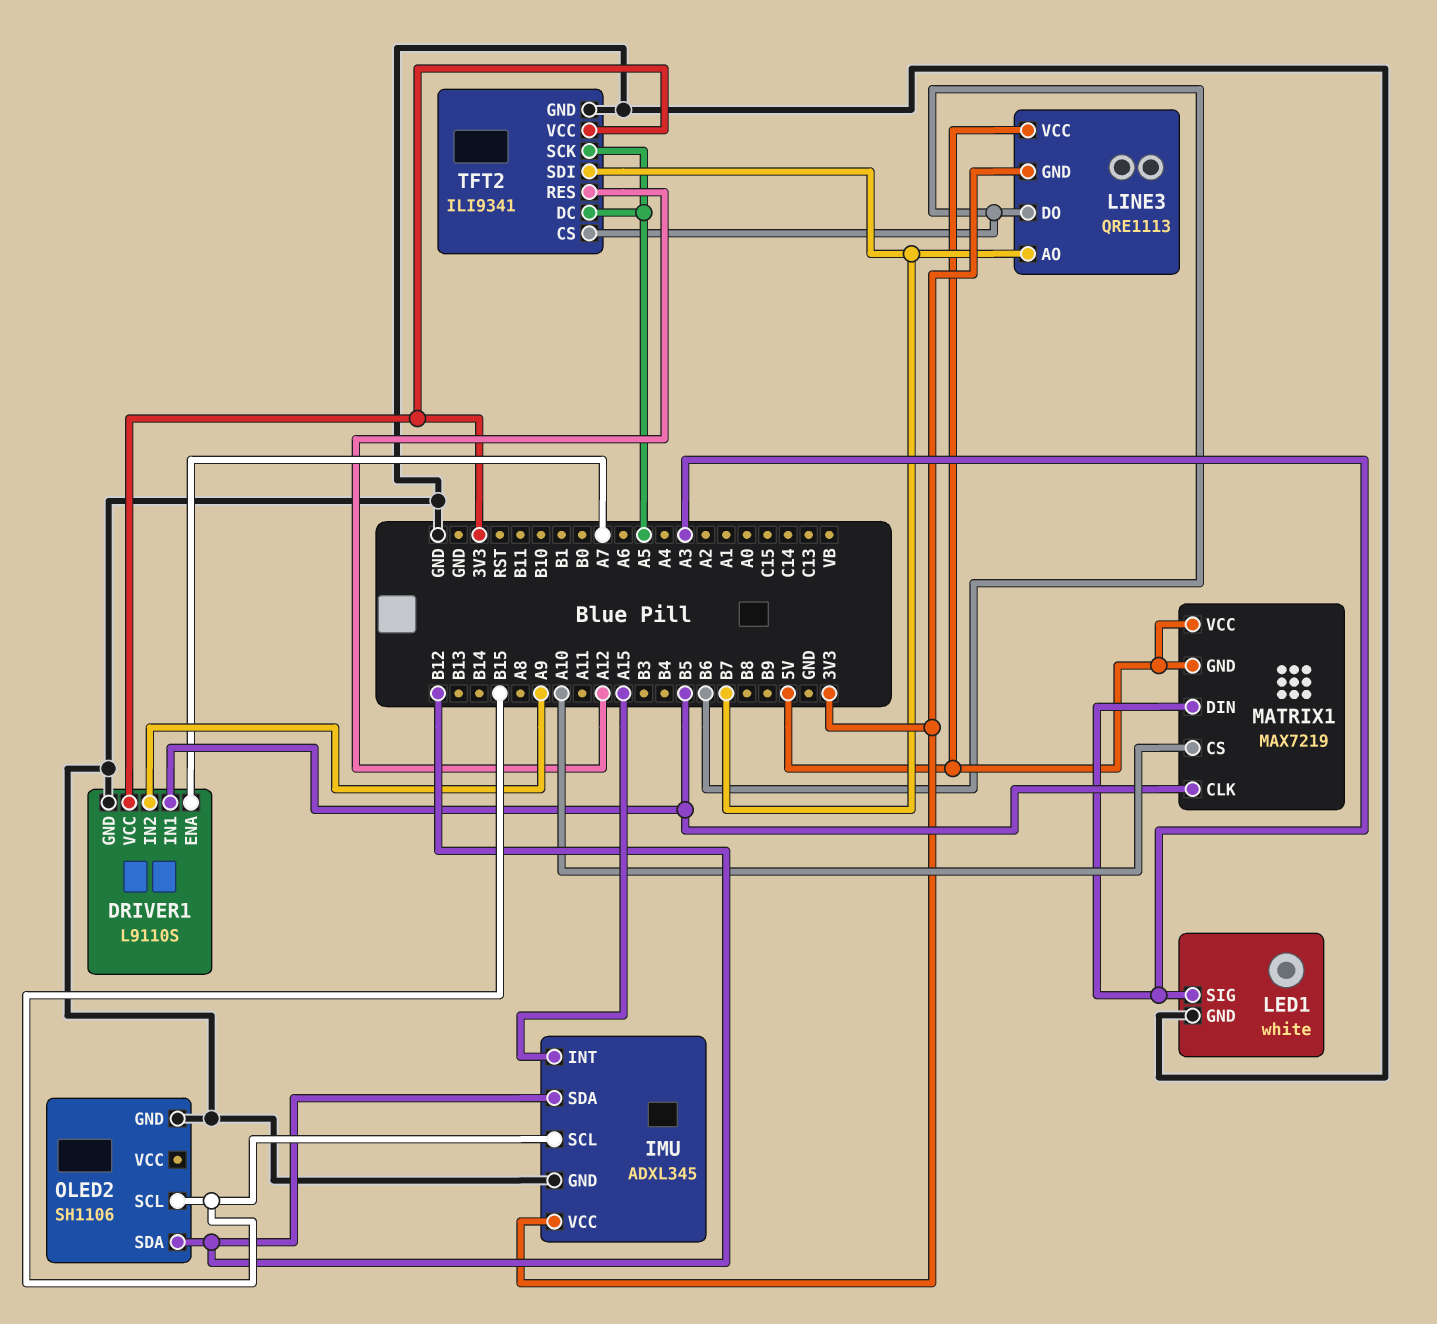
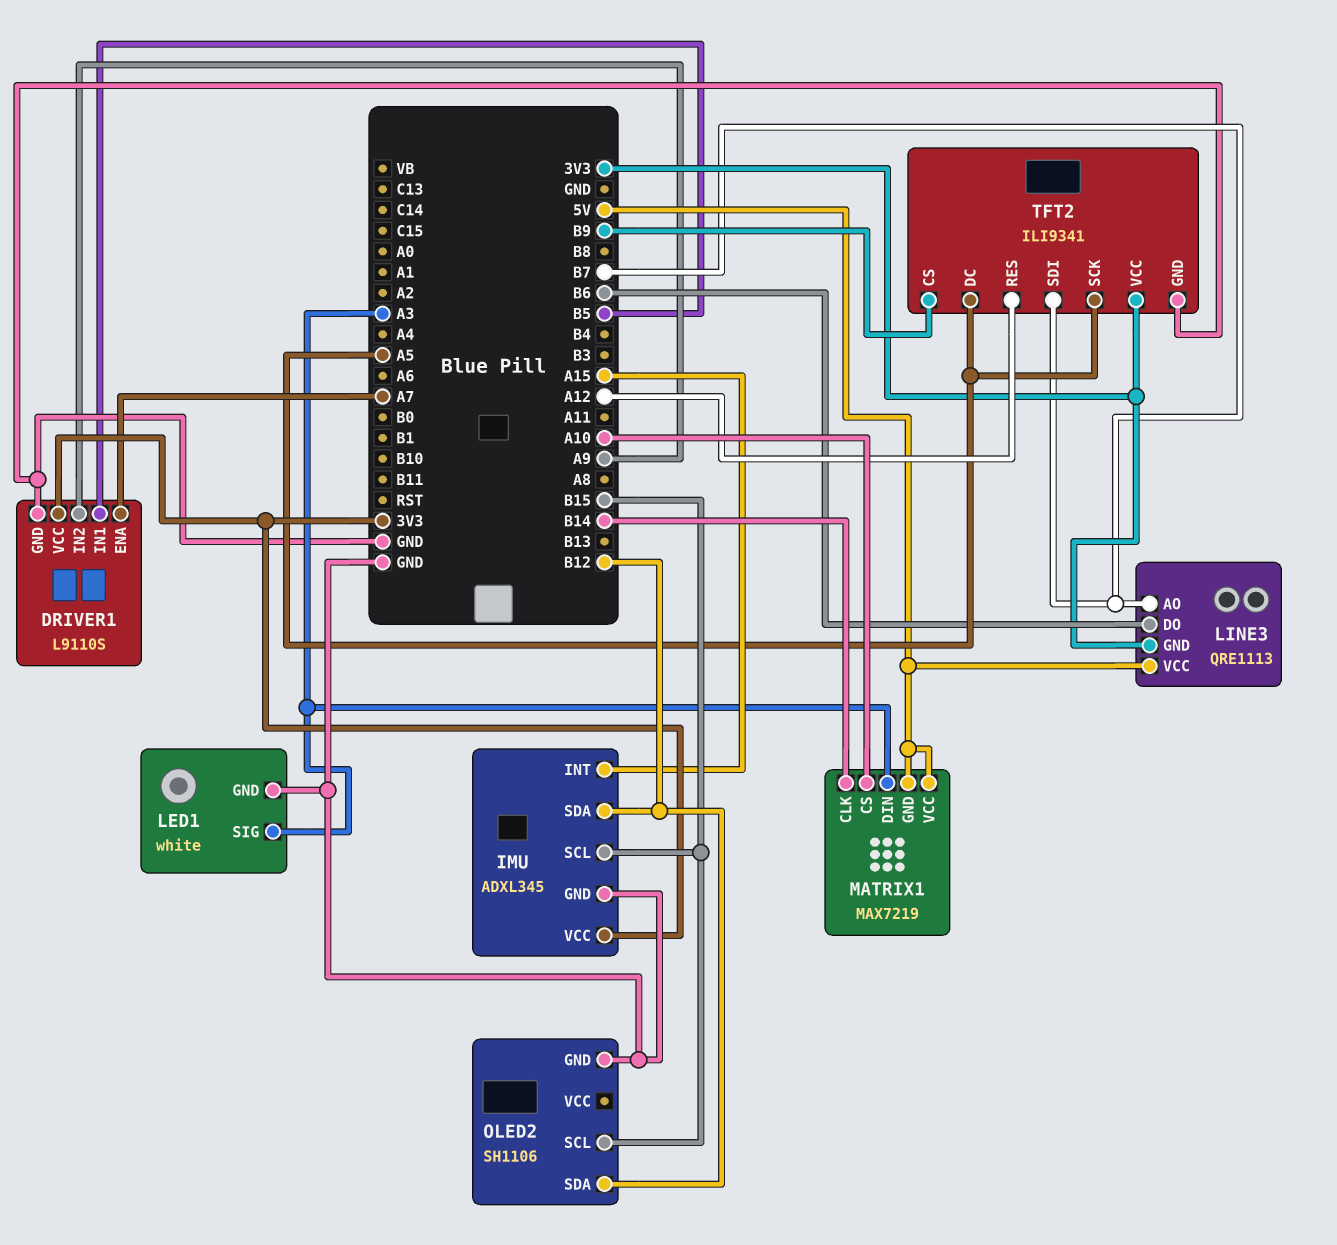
MATRIX1 pin CLK: B5 -> B14
TFT2 pin CS: B6 -> B9

